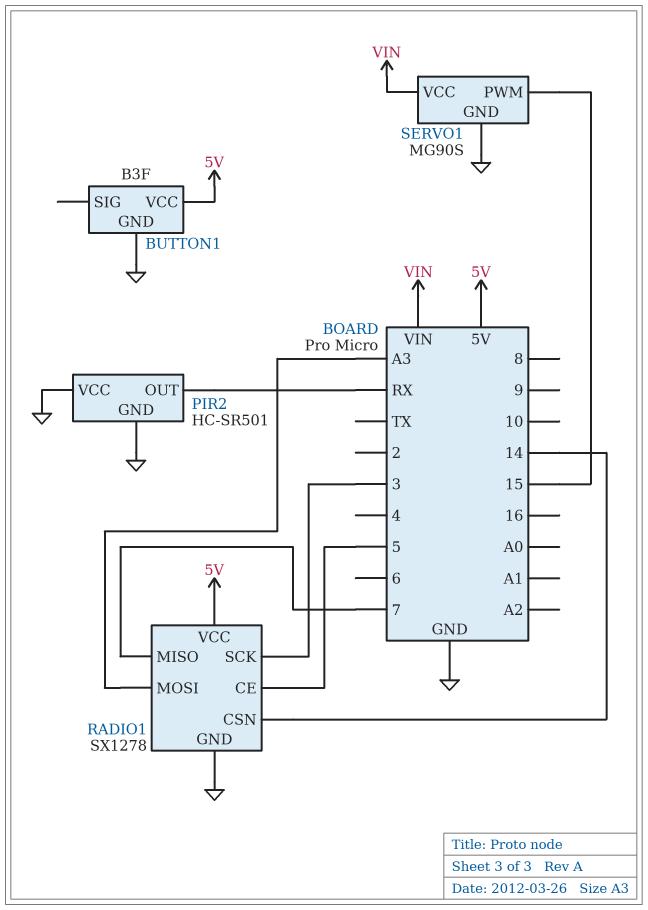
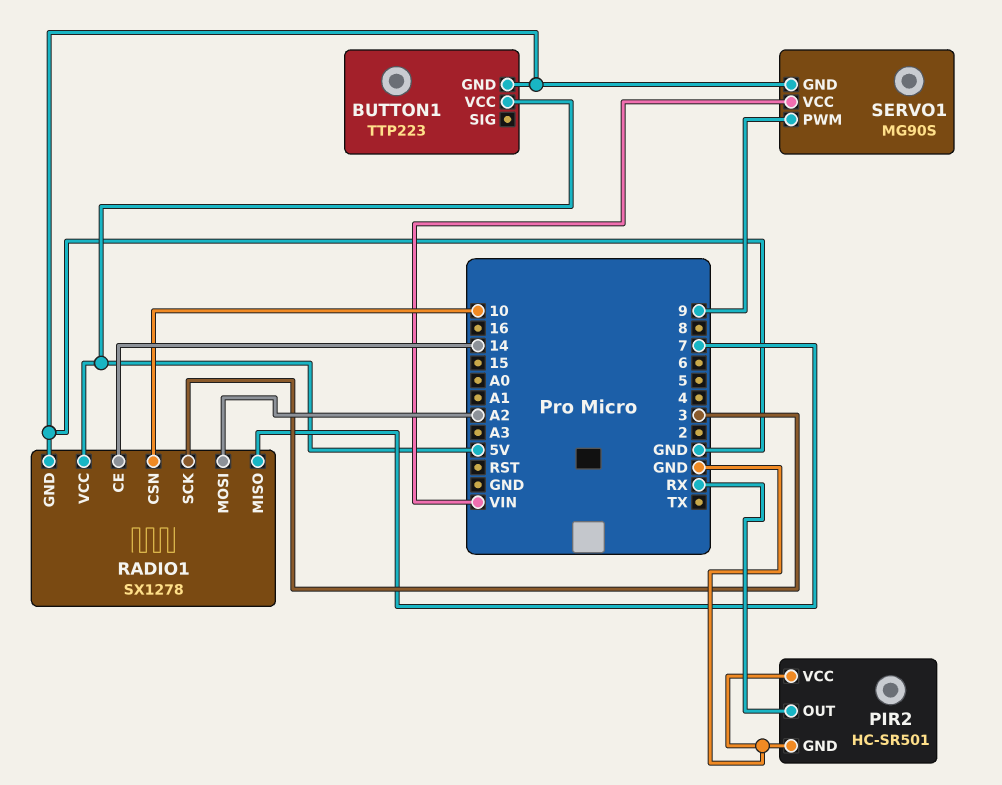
BUTTON1: B3F -> TTP223
RADIO1 pin CE: 5 -> 14
RADIO1 pin CSN: 14 -> 10
RADIO1 pin MOSI: A3 -> A2
SERVO1 pin PWM: 15 -> 9

